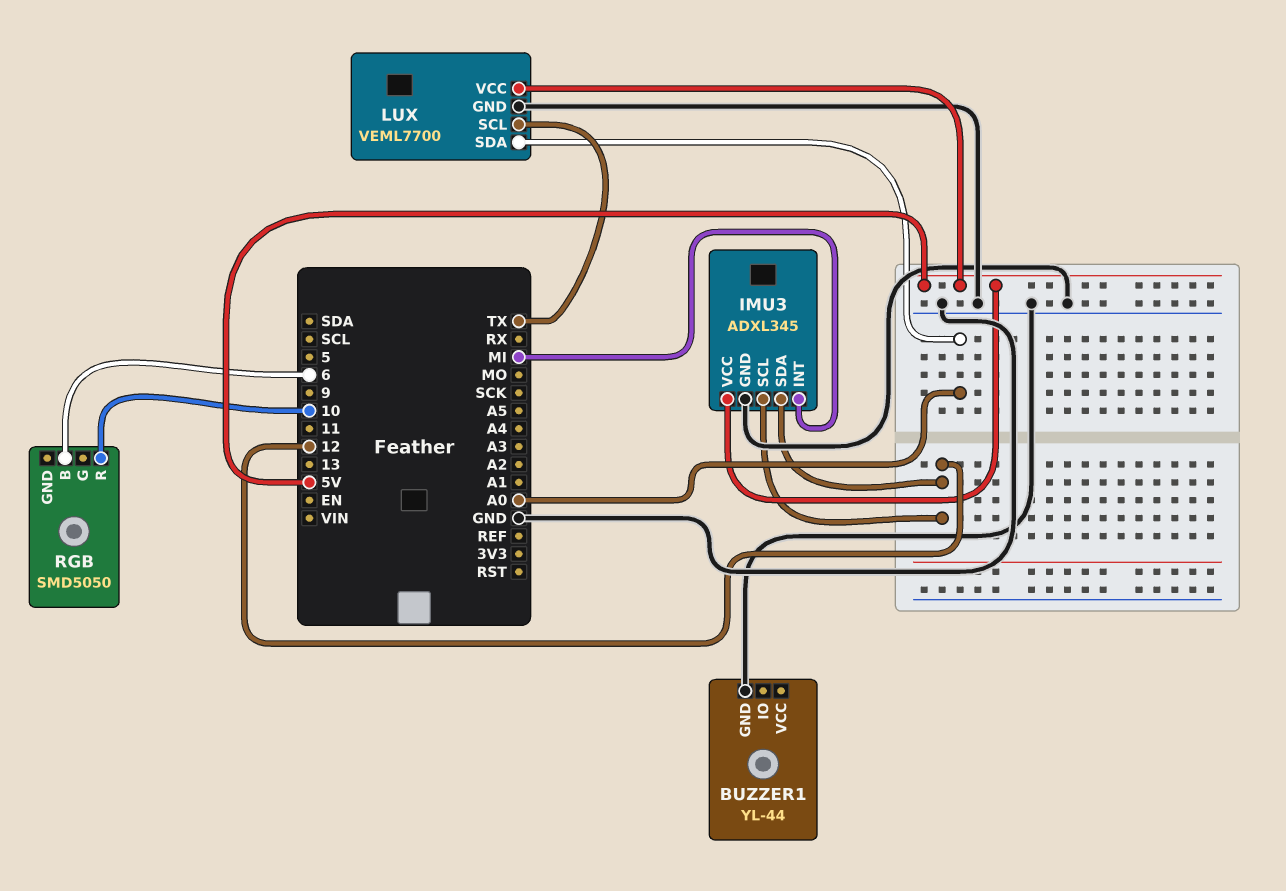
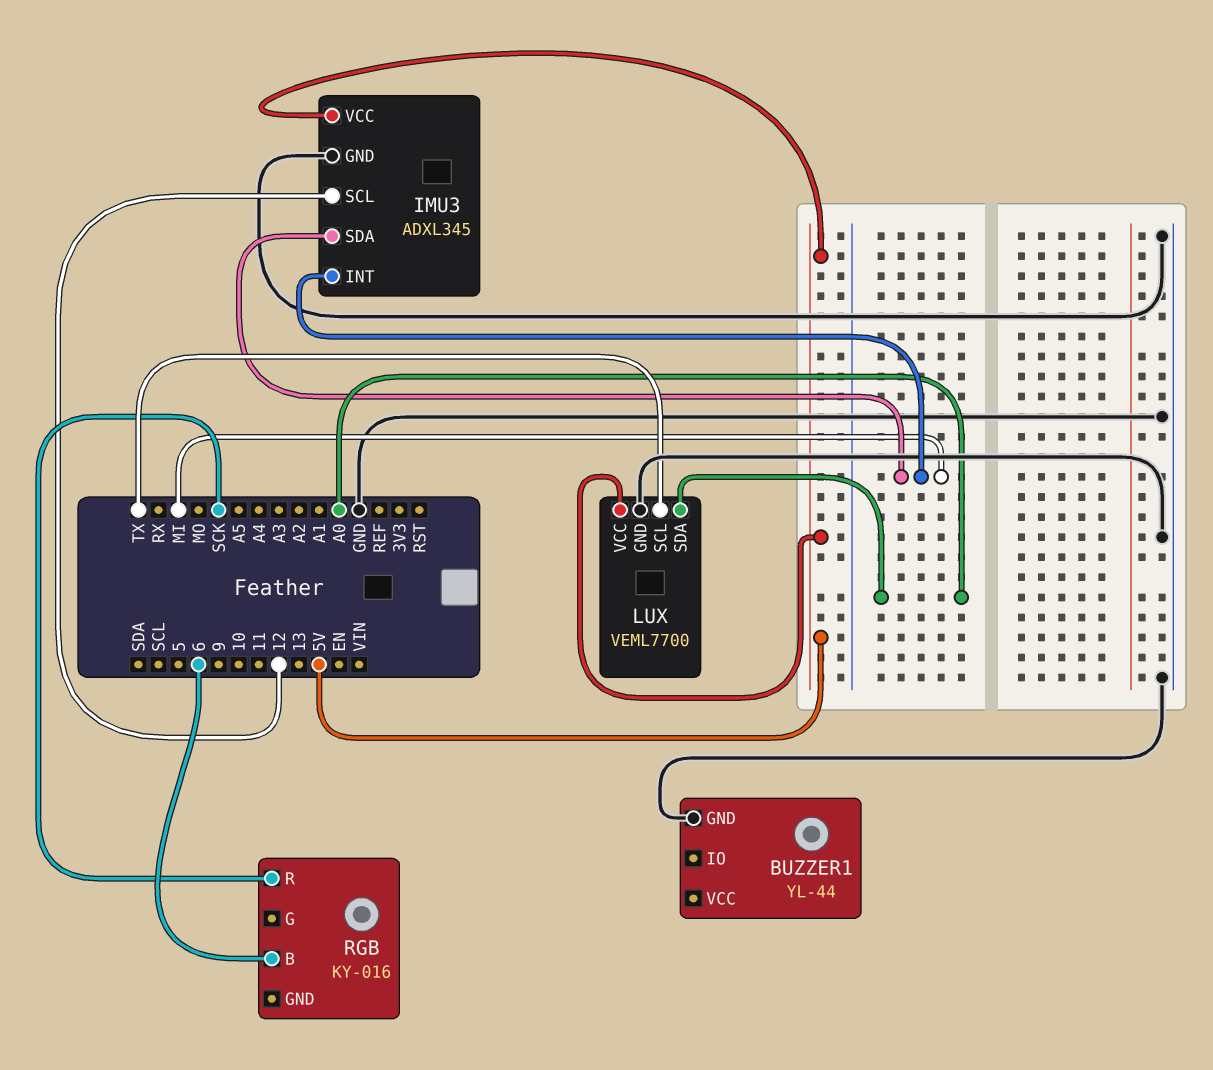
IMU3 pin SDA: 12 -> MI
RGB: SMD5050 -> KY-016
RGB pin R: 10 -> SCK

